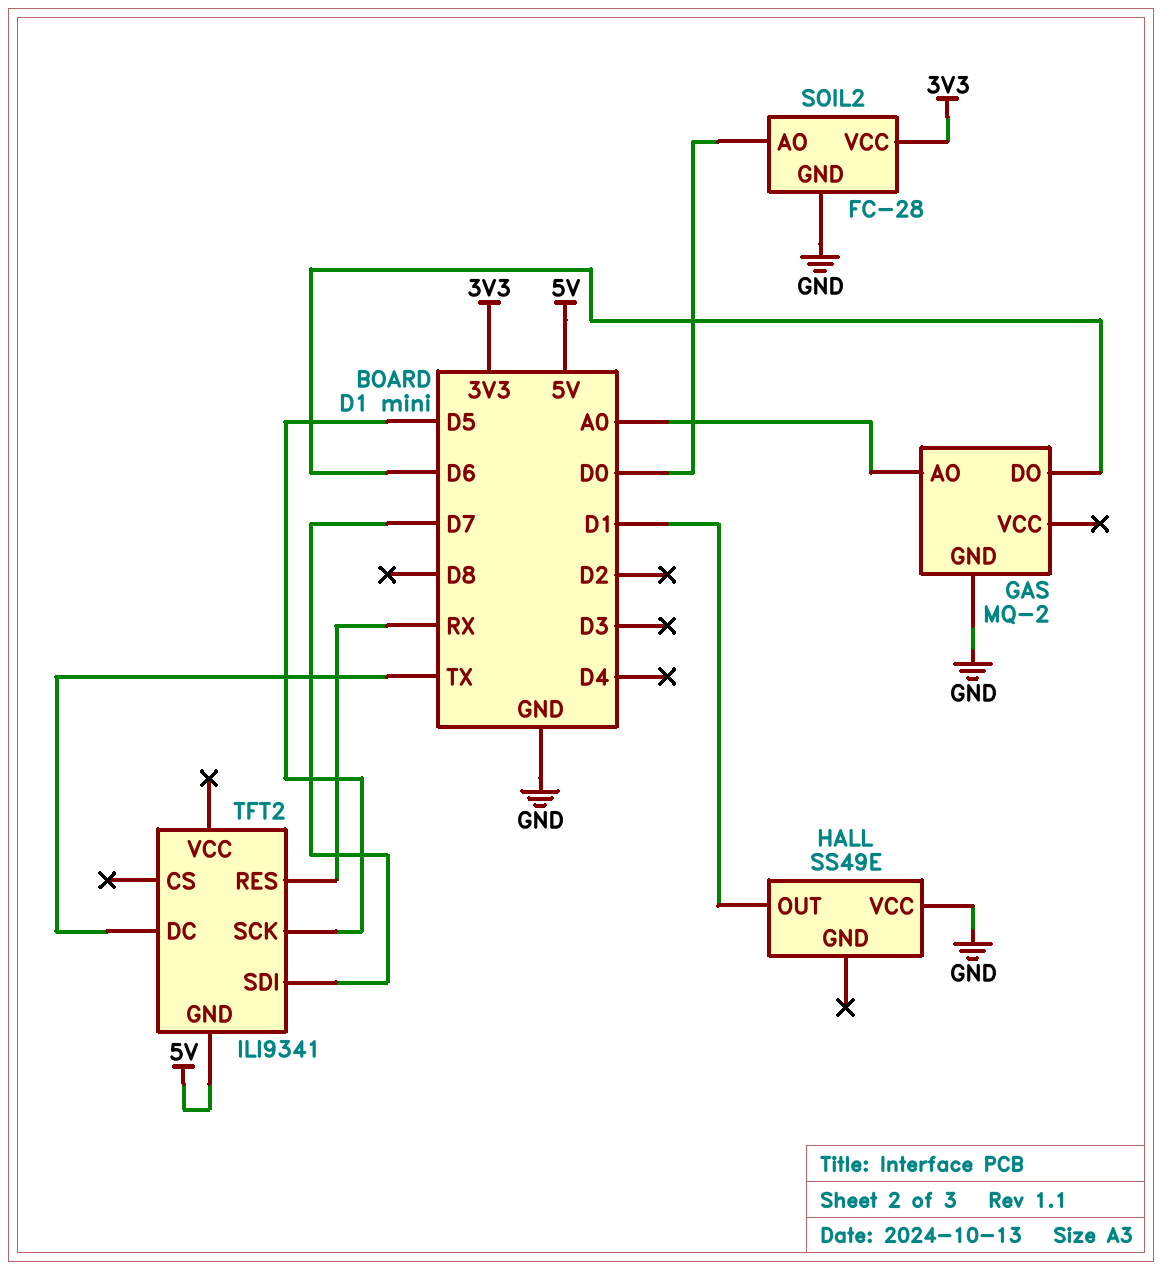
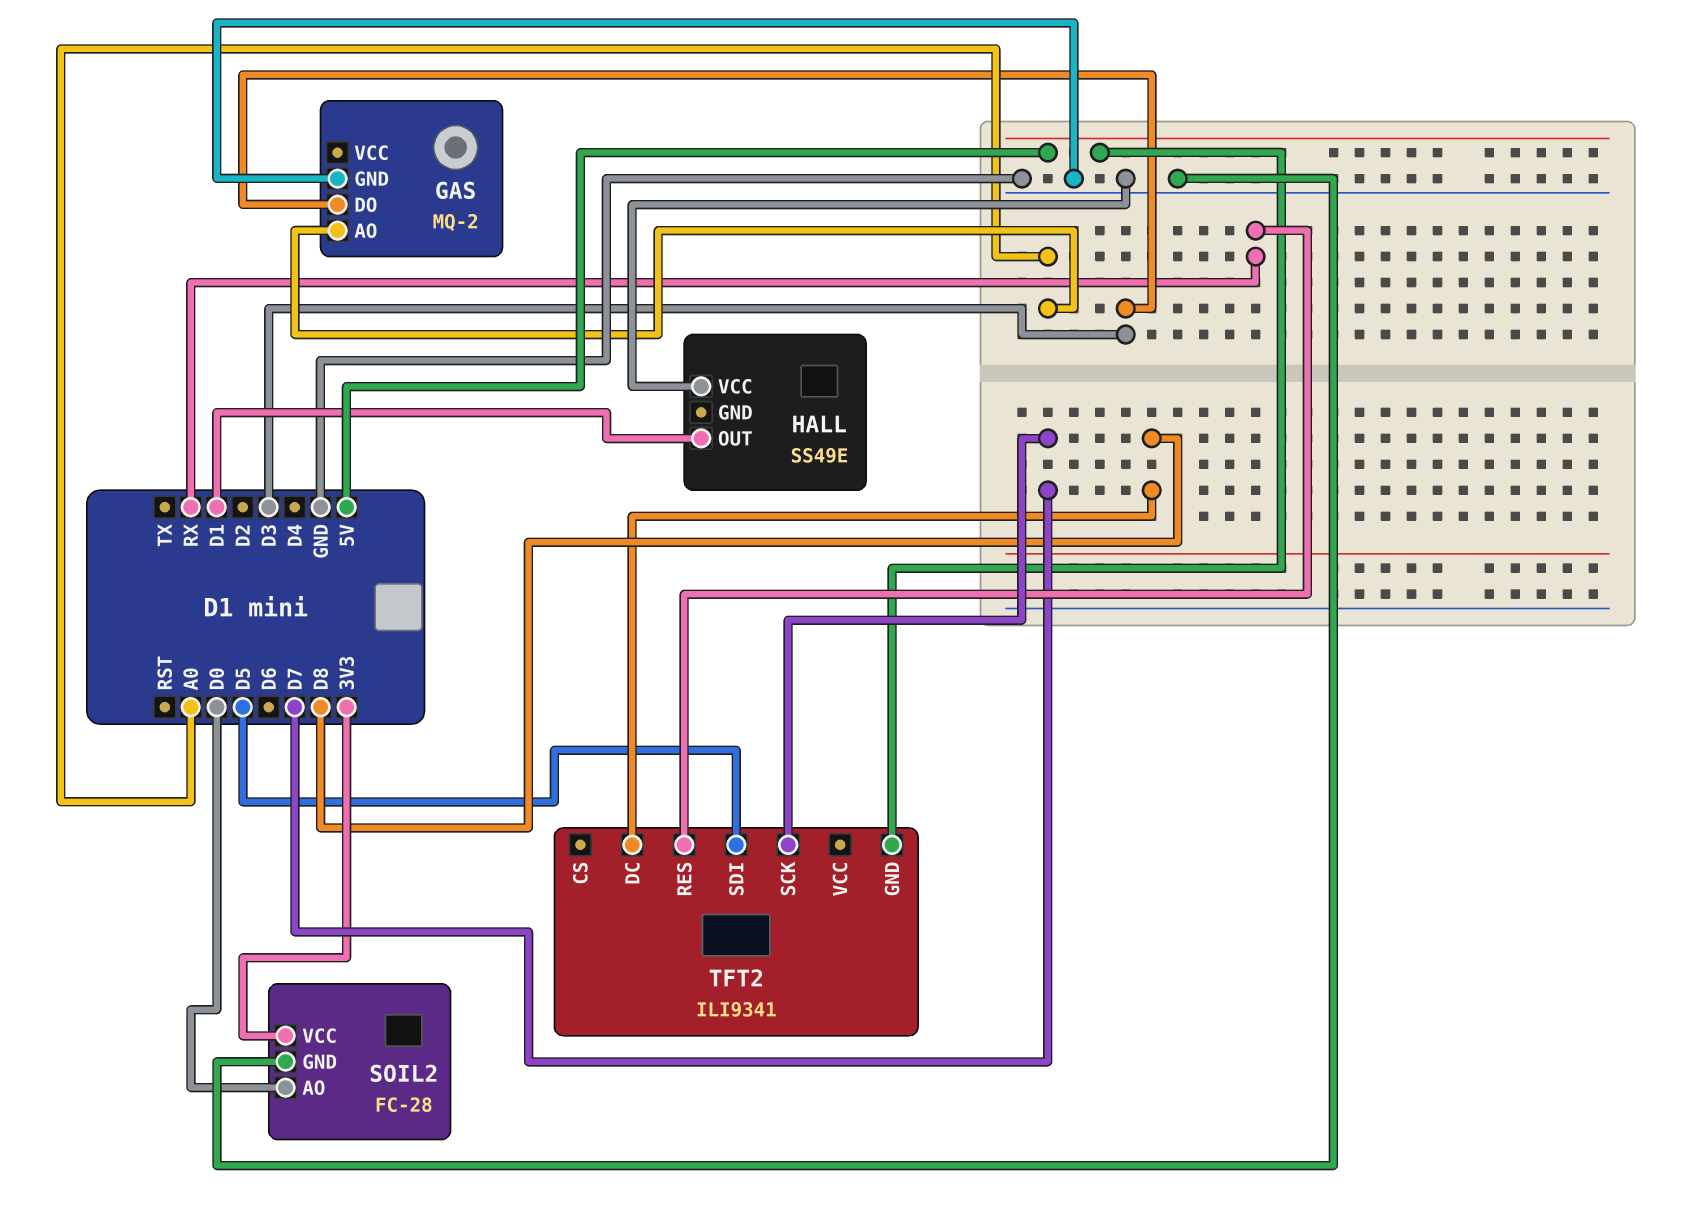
GAS pin DO: D6 -> D3
TFT2 pin DC: TX -> D8
TFT2 pin SCK: D5 -> D7
TFT2 pin SDI: D7 -> D5

